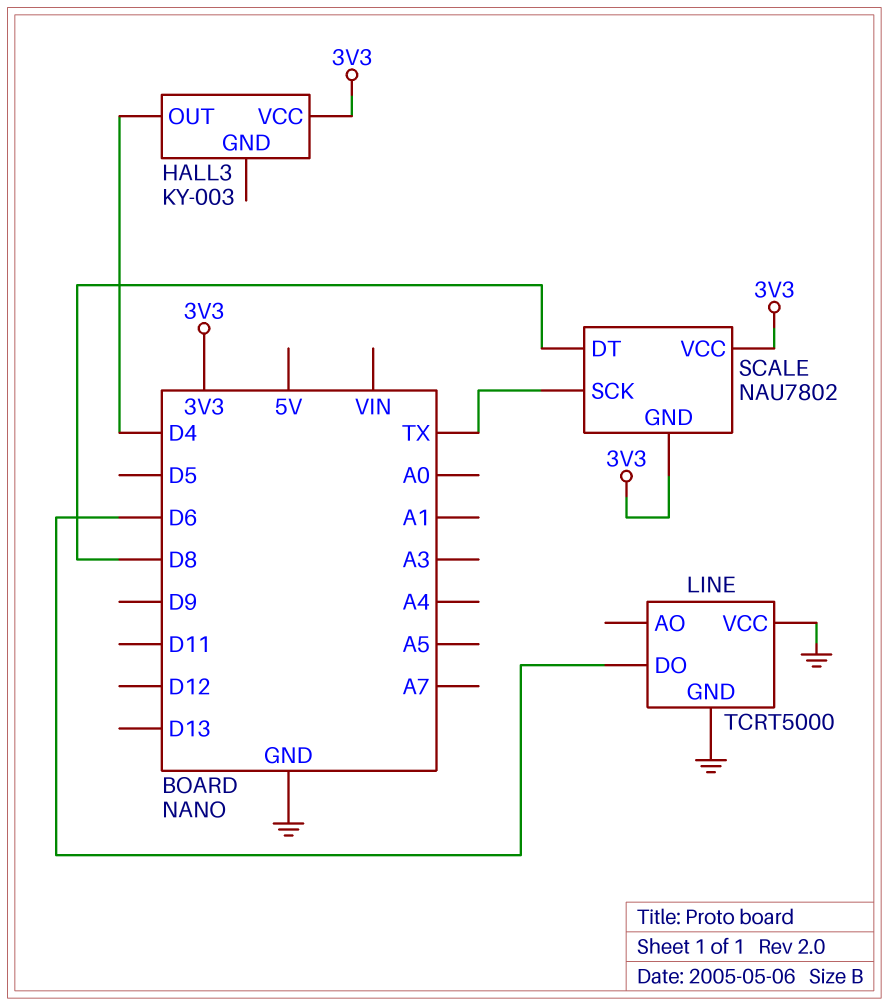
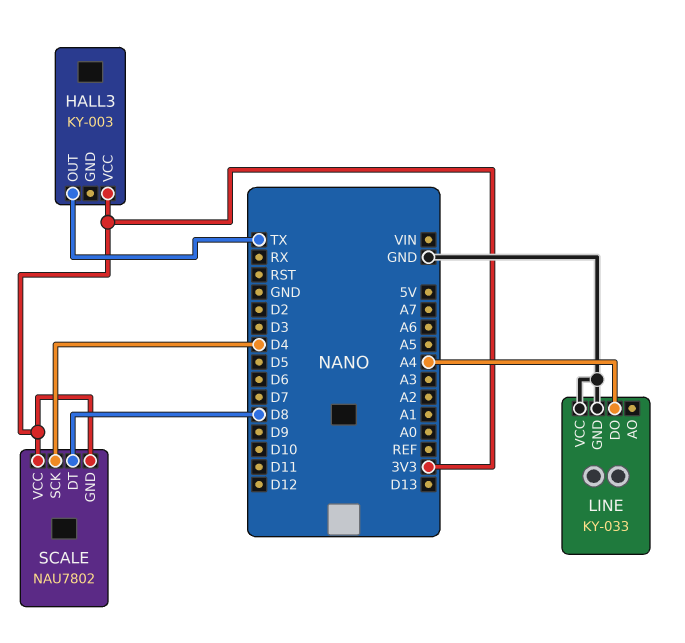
HALL3 pin OUT: D4 -> TX
LINE: TCRT5000 -> KY-033
LINE pin DO: D6 -> A4
SCALE pin SCK: TX -> D4

